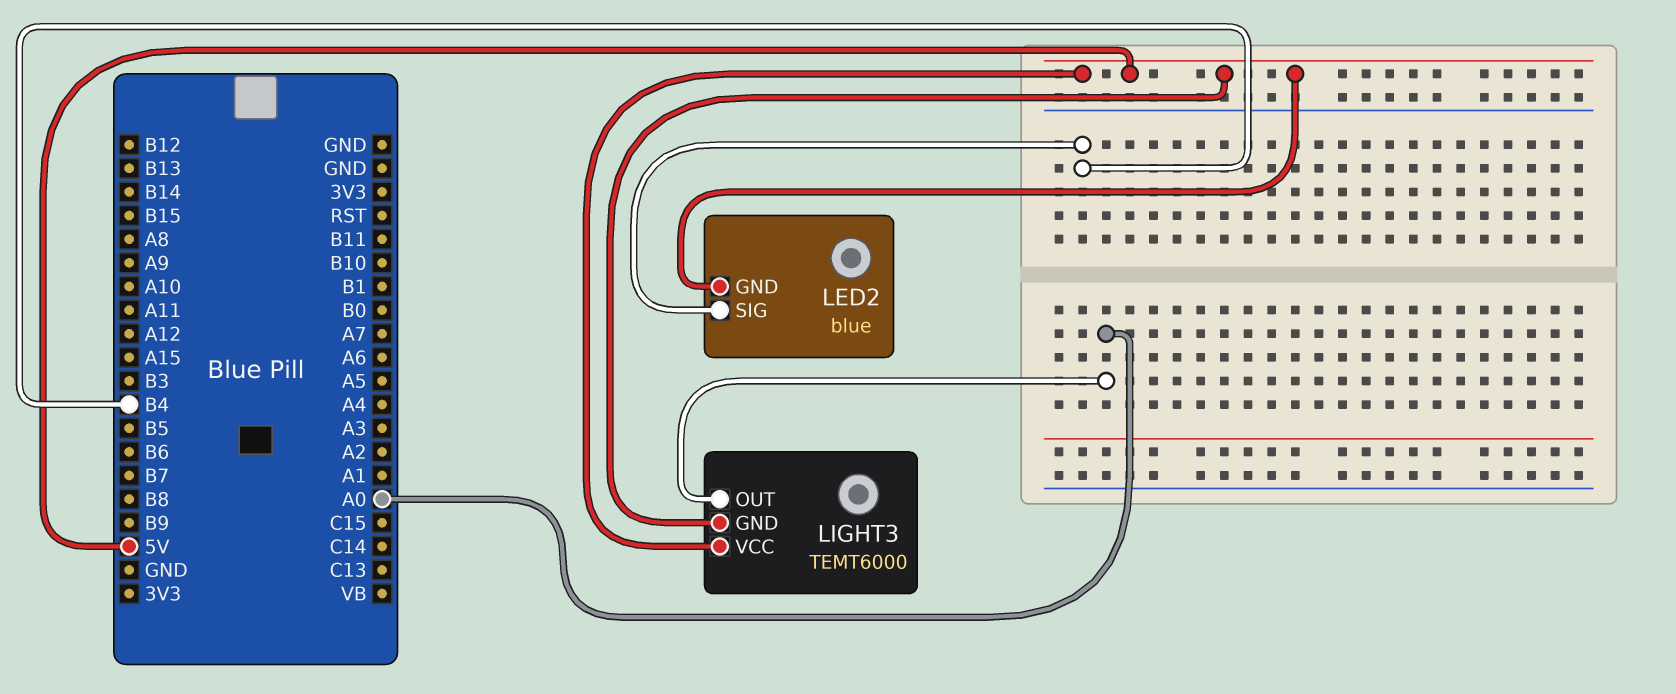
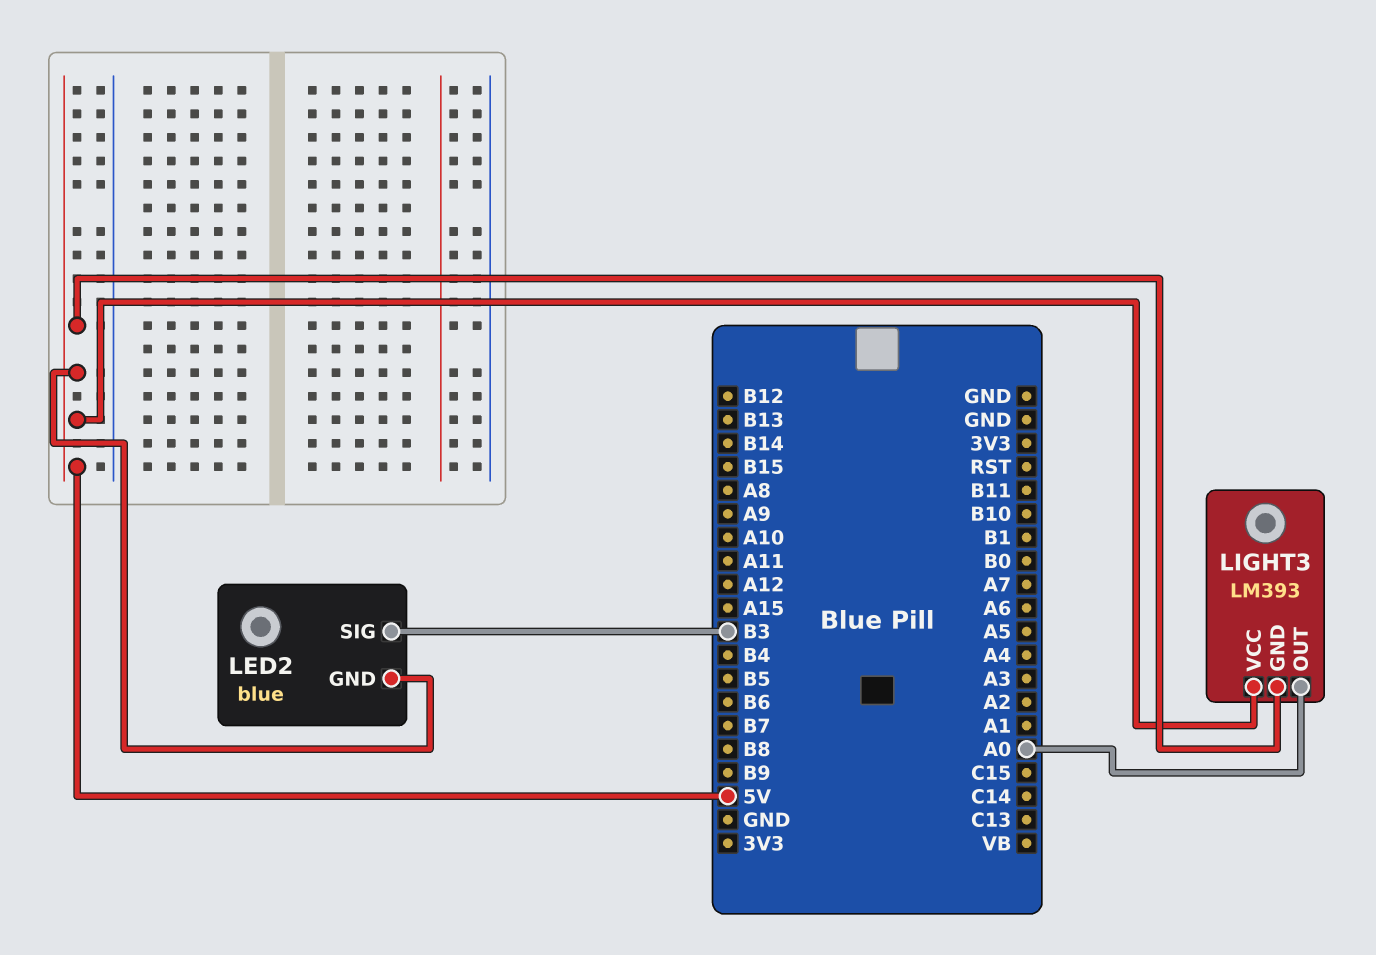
LED2 pin SIG: B4 -> B3
LIGHT3: TEMT6000 -> LM393

